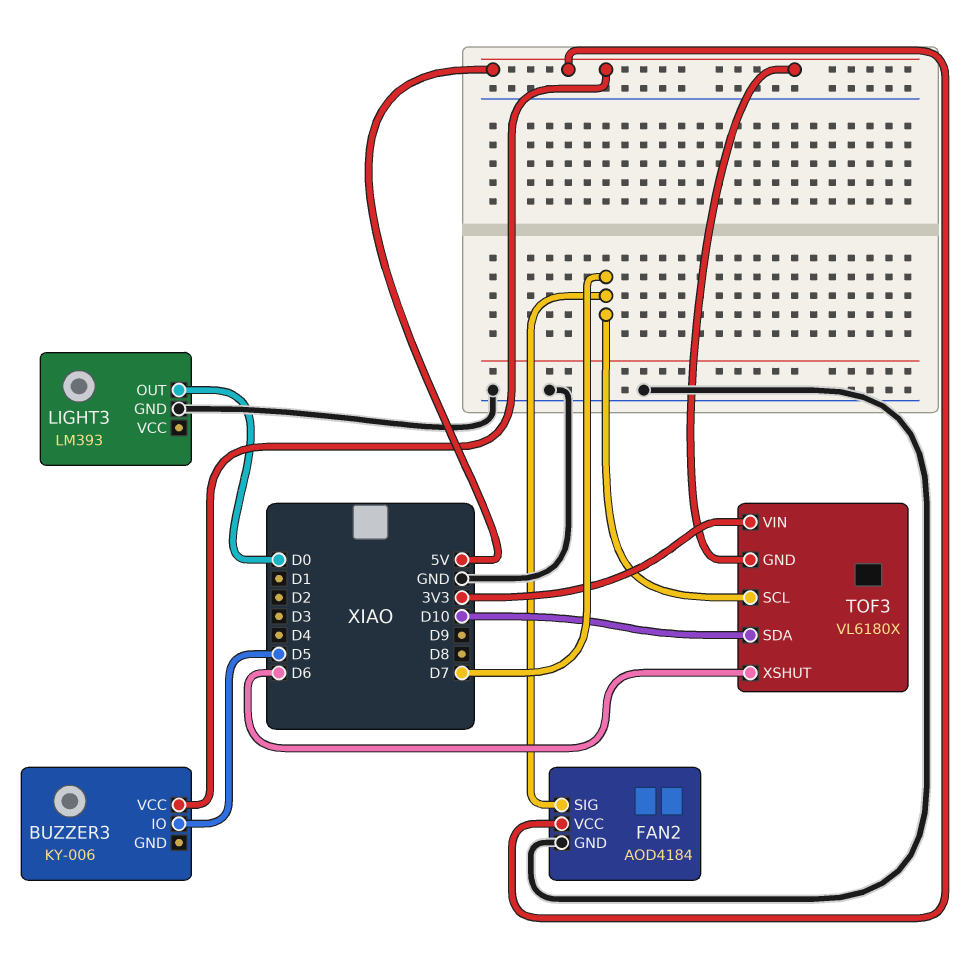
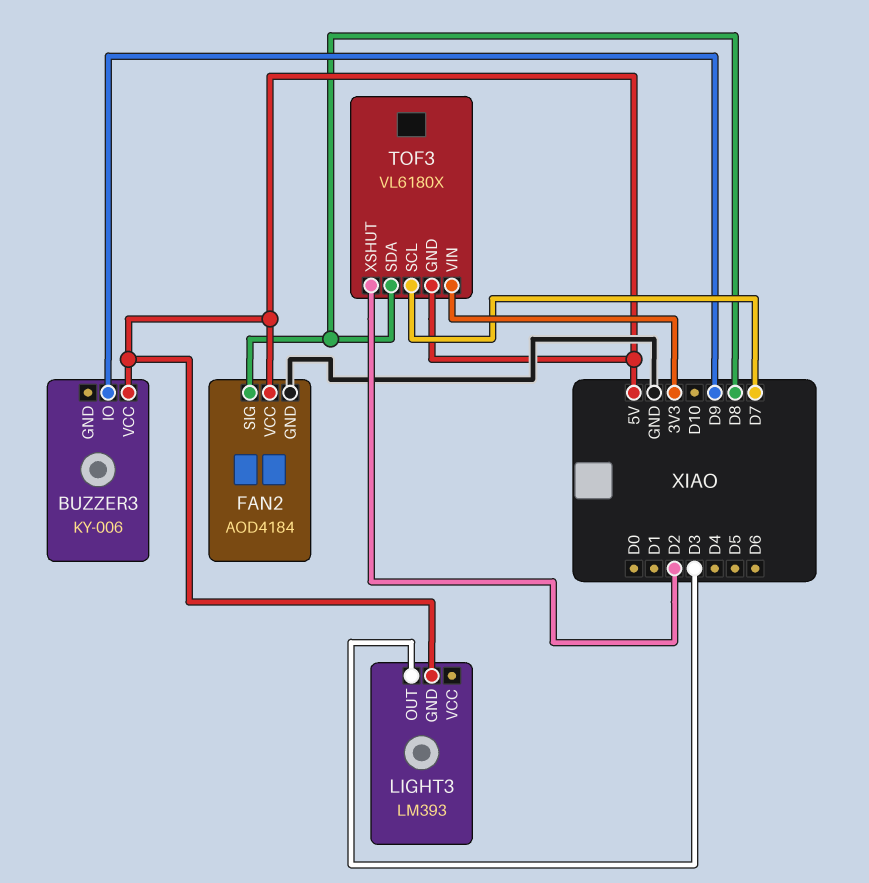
BUZZER3 pin IO: D5 -> D9
FAN2 pin SIG: D7 -> D8
LIGHT3 pin GND: GND -> 5V
LIGHT3 pin OUT: D0 -> D3
TOF3 pin SDA: D10 -> D8
TOF3 pin XSHUT: D6 -> D2

